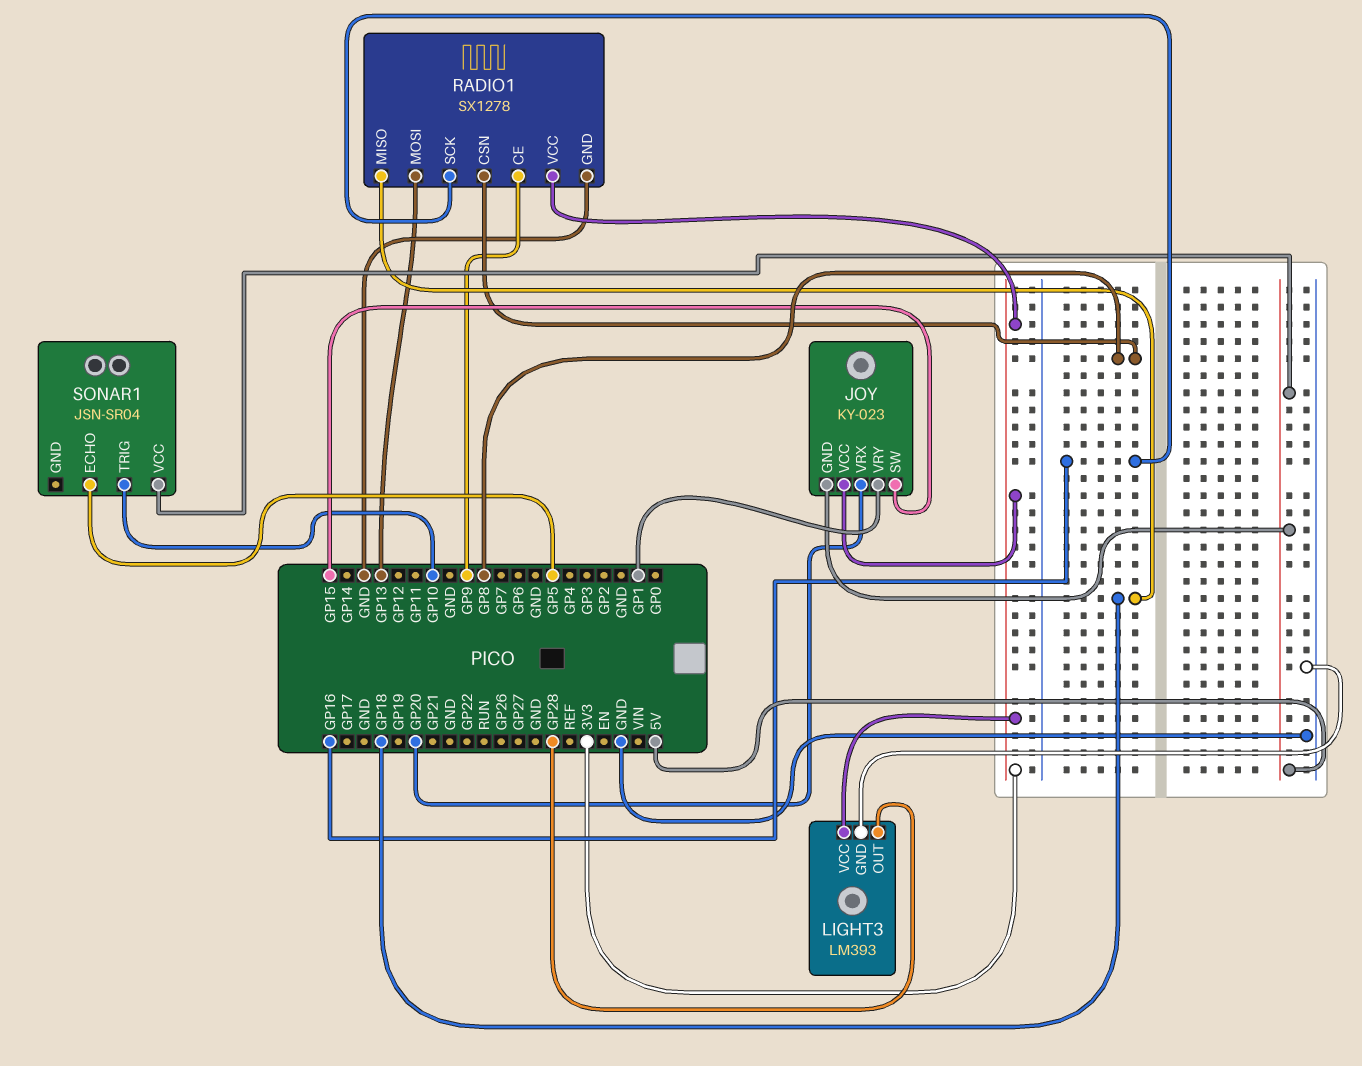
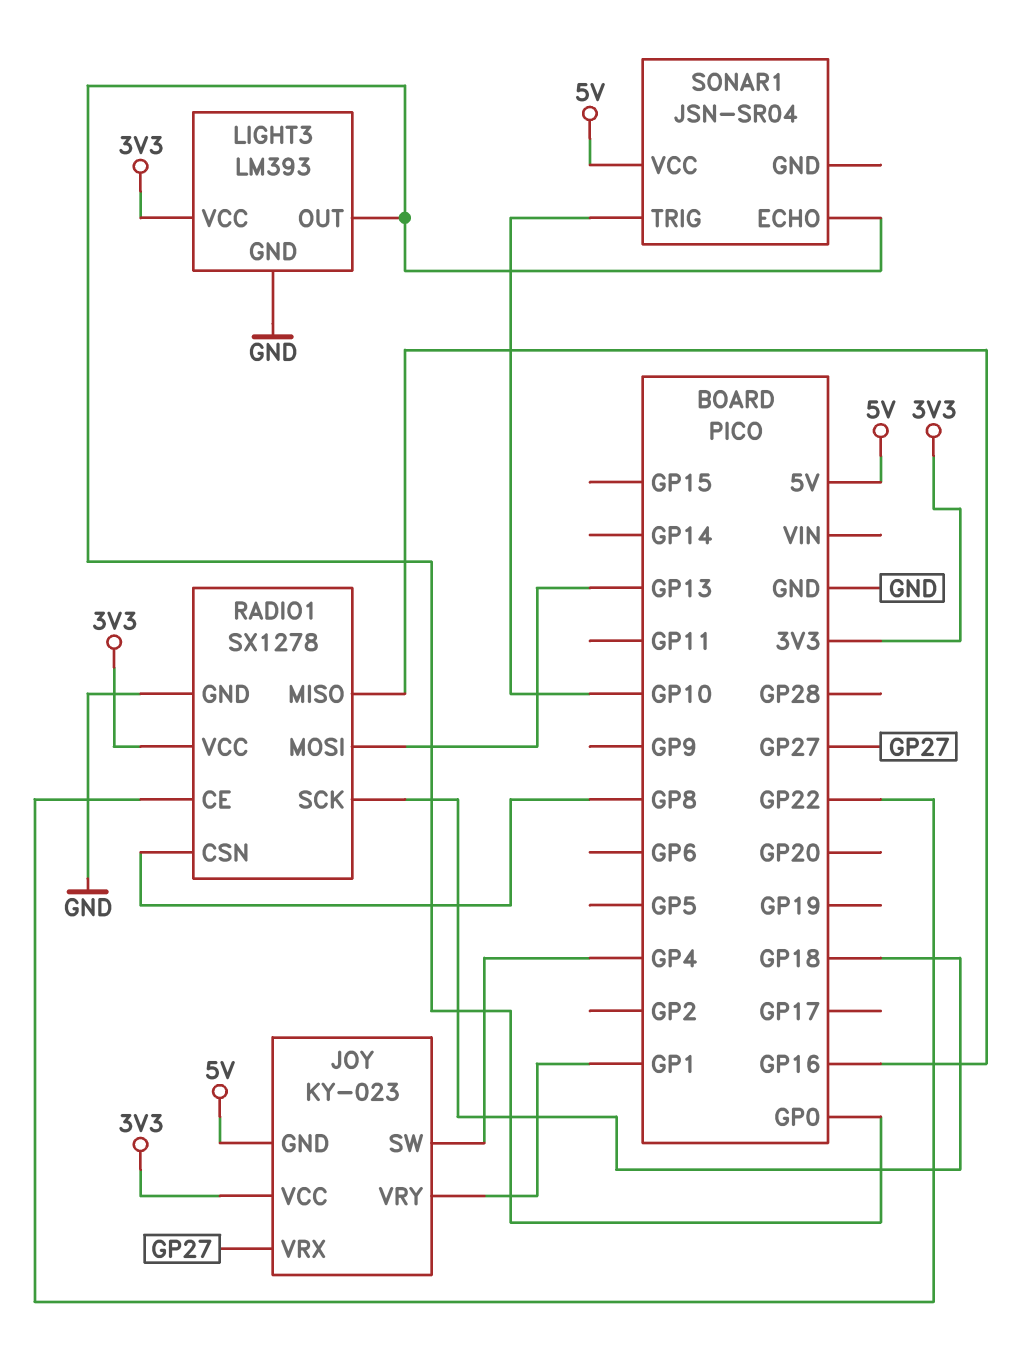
JOY pin SW: GP15 -> GP4
JOY pin VRX: GP20 -> GP27
LIGHT3 pin OUT: GP28 -> GP0
RADIO1 pin CE: GP9 -> GP22
RADIO1 pin MISO: GP18 -> GP16
RADIO1 pin SCK: GP16 -> GP18
SONAR1 pin ECHO: GP5 -> GP0

